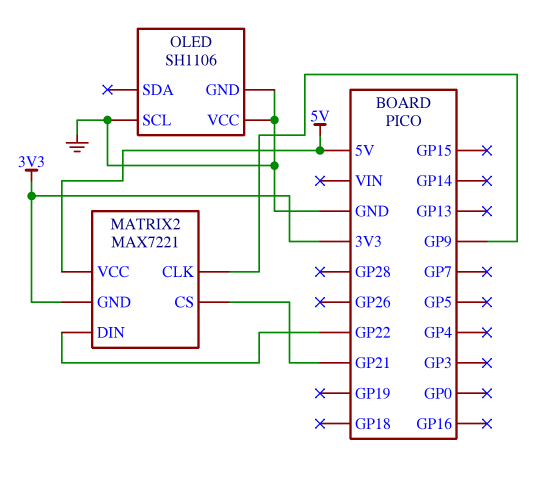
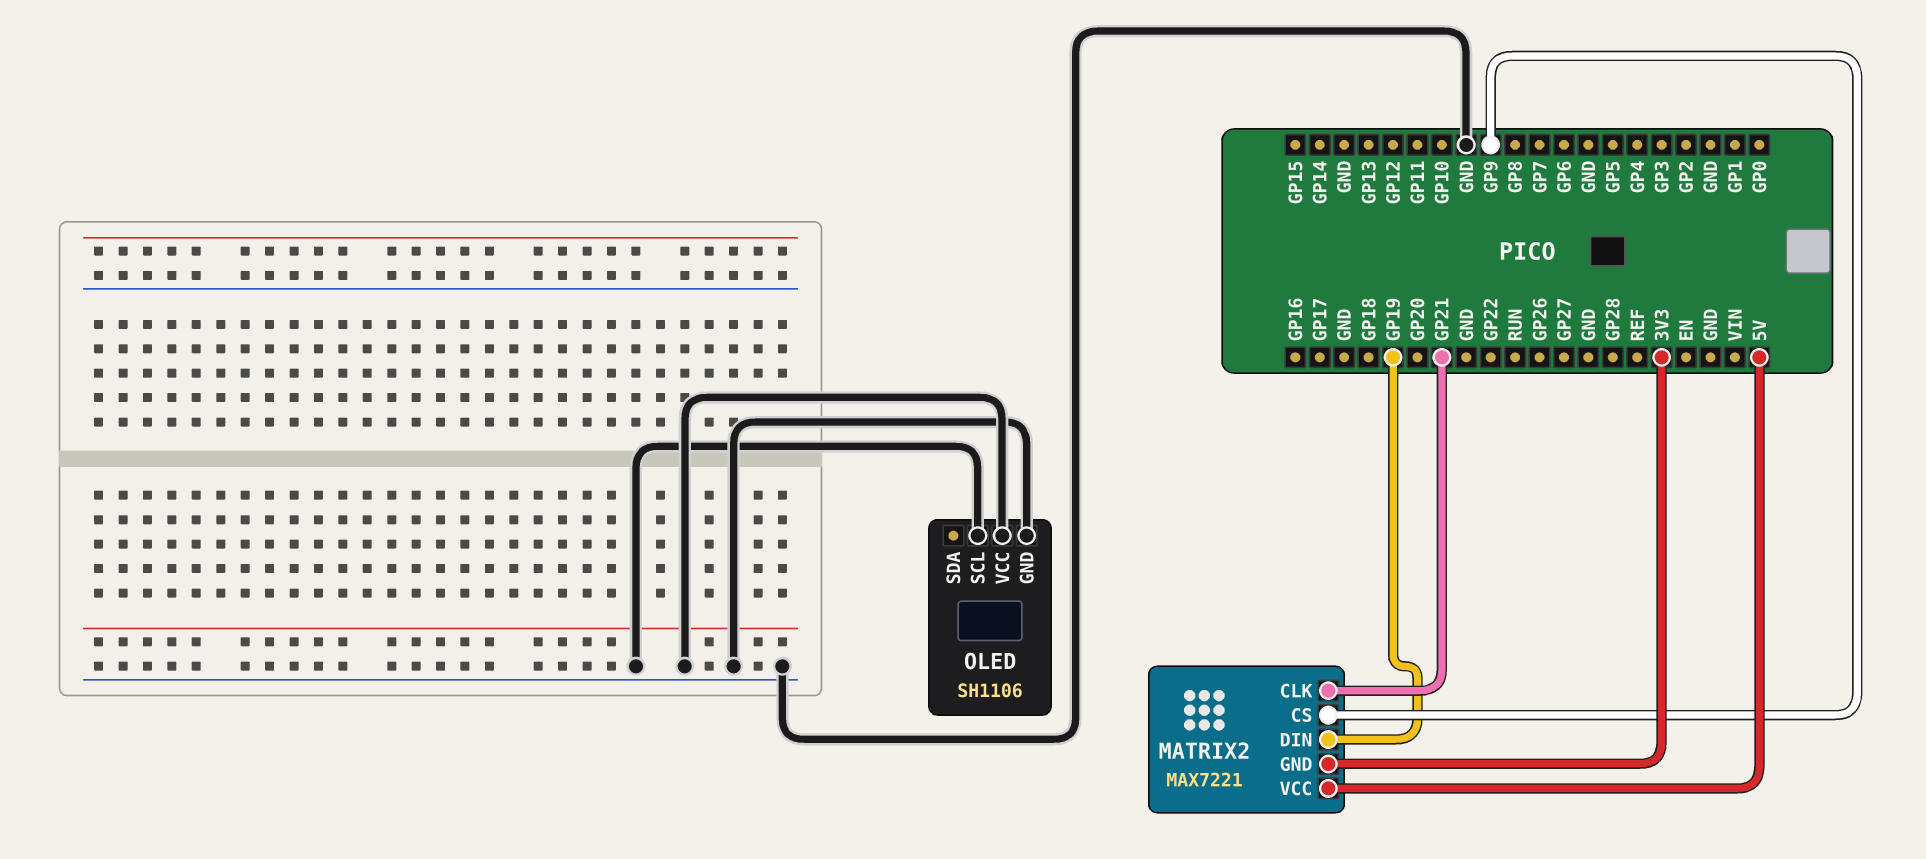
MATRIX2 pin CLK: GP9 -> GP21
MATRIX2 pin CS: GP21 -> GP9
MATRIX2 pin DIN: GP22 -> GP19

